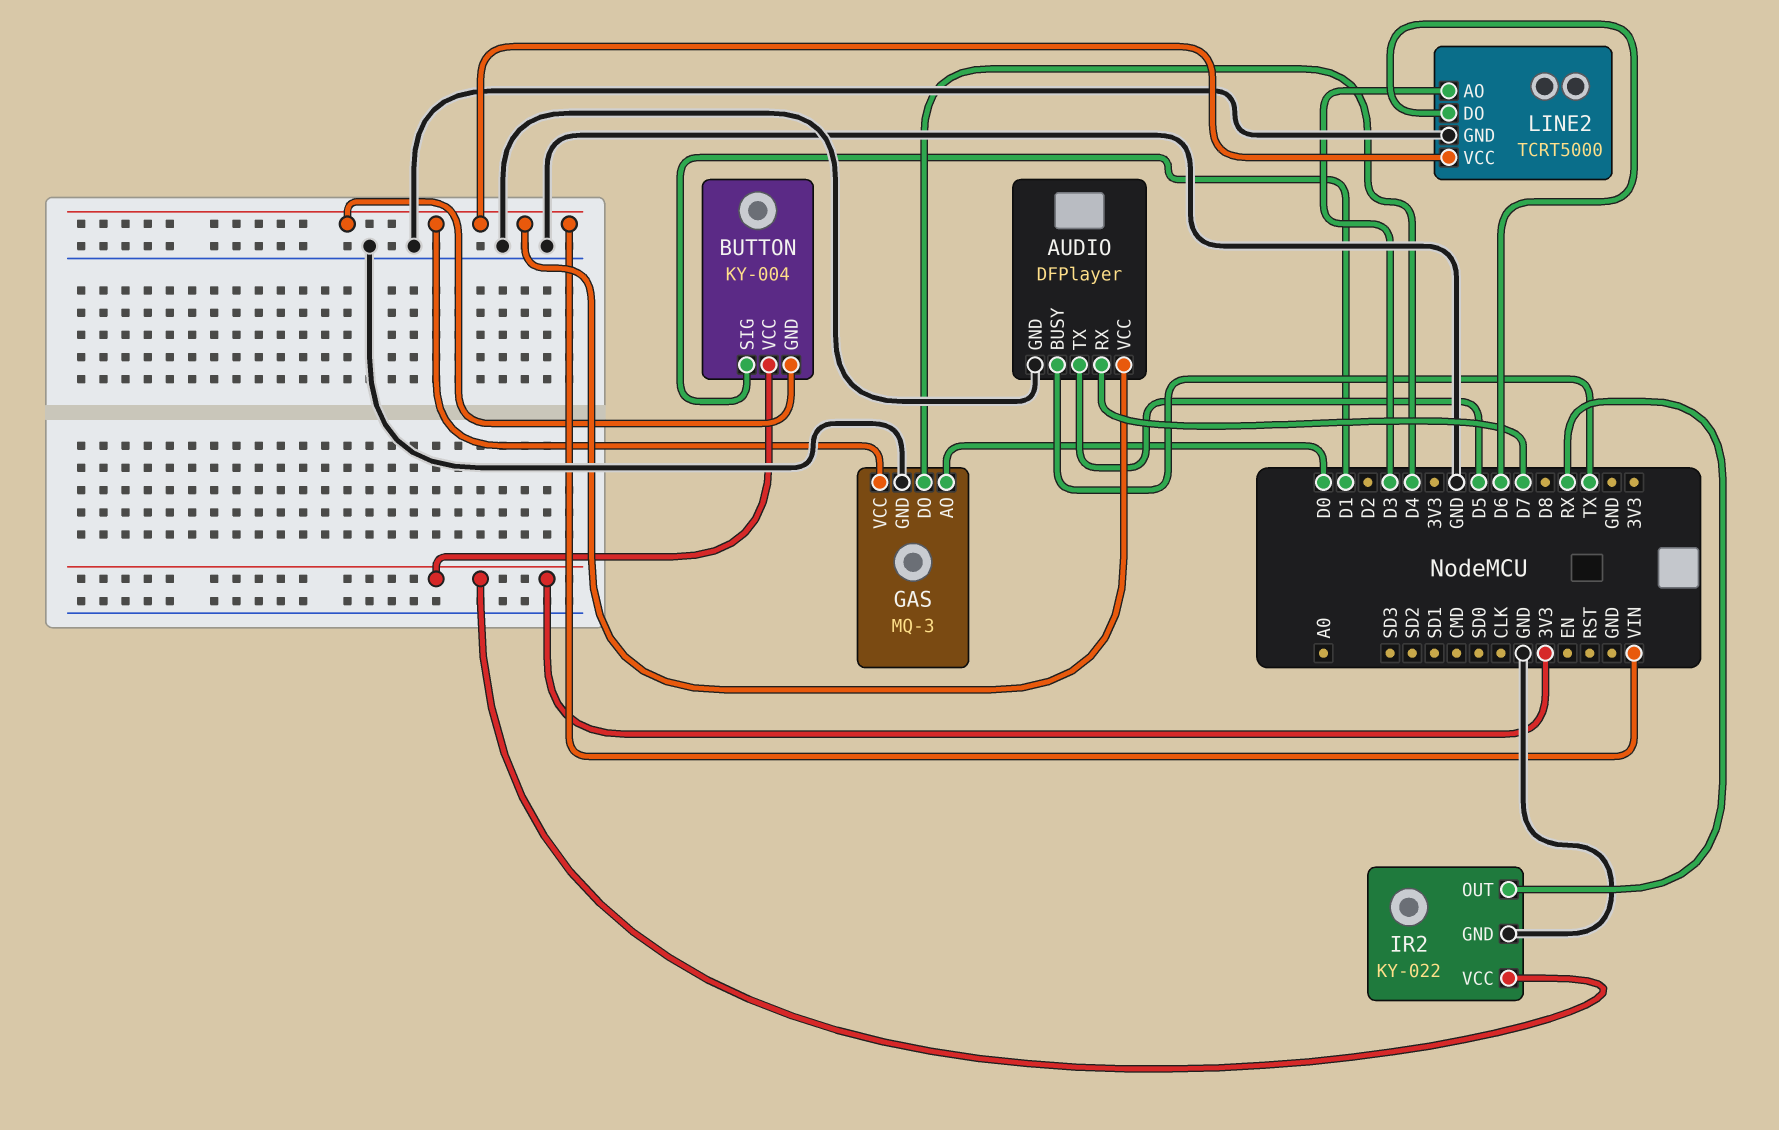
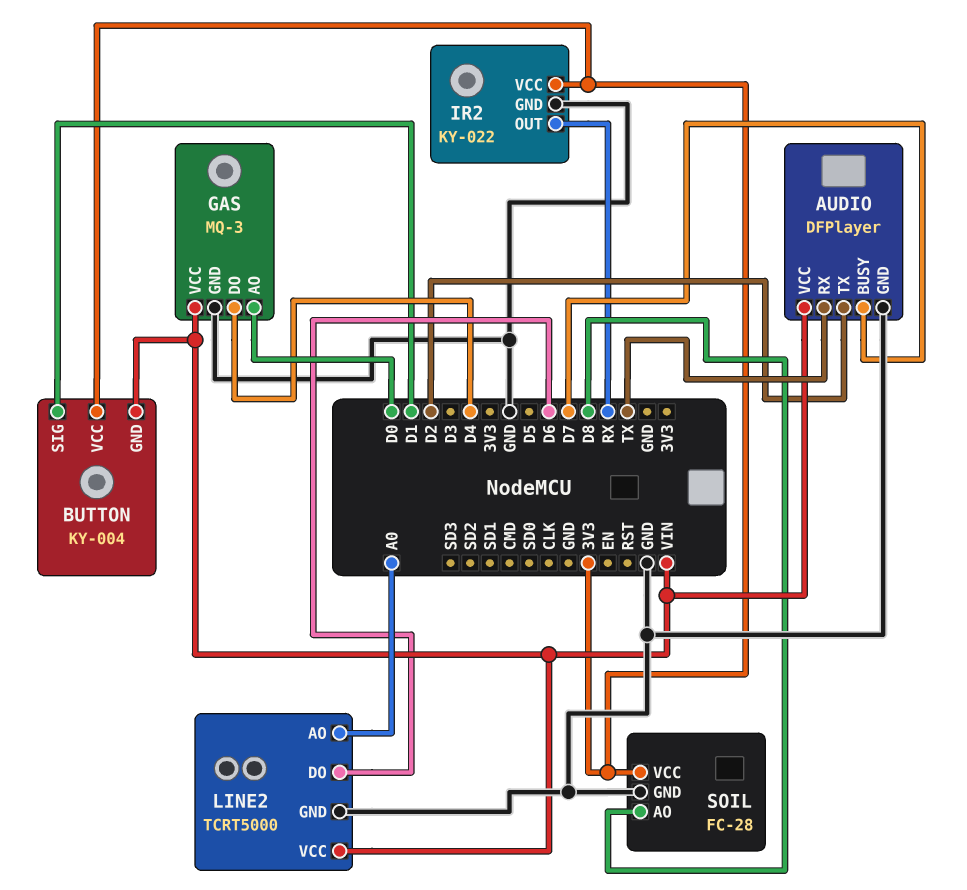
AUDIO pin BUSY: TX -> D7
AUDIO pin RX: D7 -> TX
AUDIO pin TX: D5 -> D2
LINE2 pin AO: D3 -> A0
SOIL: none -> FC-28
SOIL pin AO: none -> D8
SOIL pin GND: none -> GND
SOIL pin VCC: none -> 3V3

